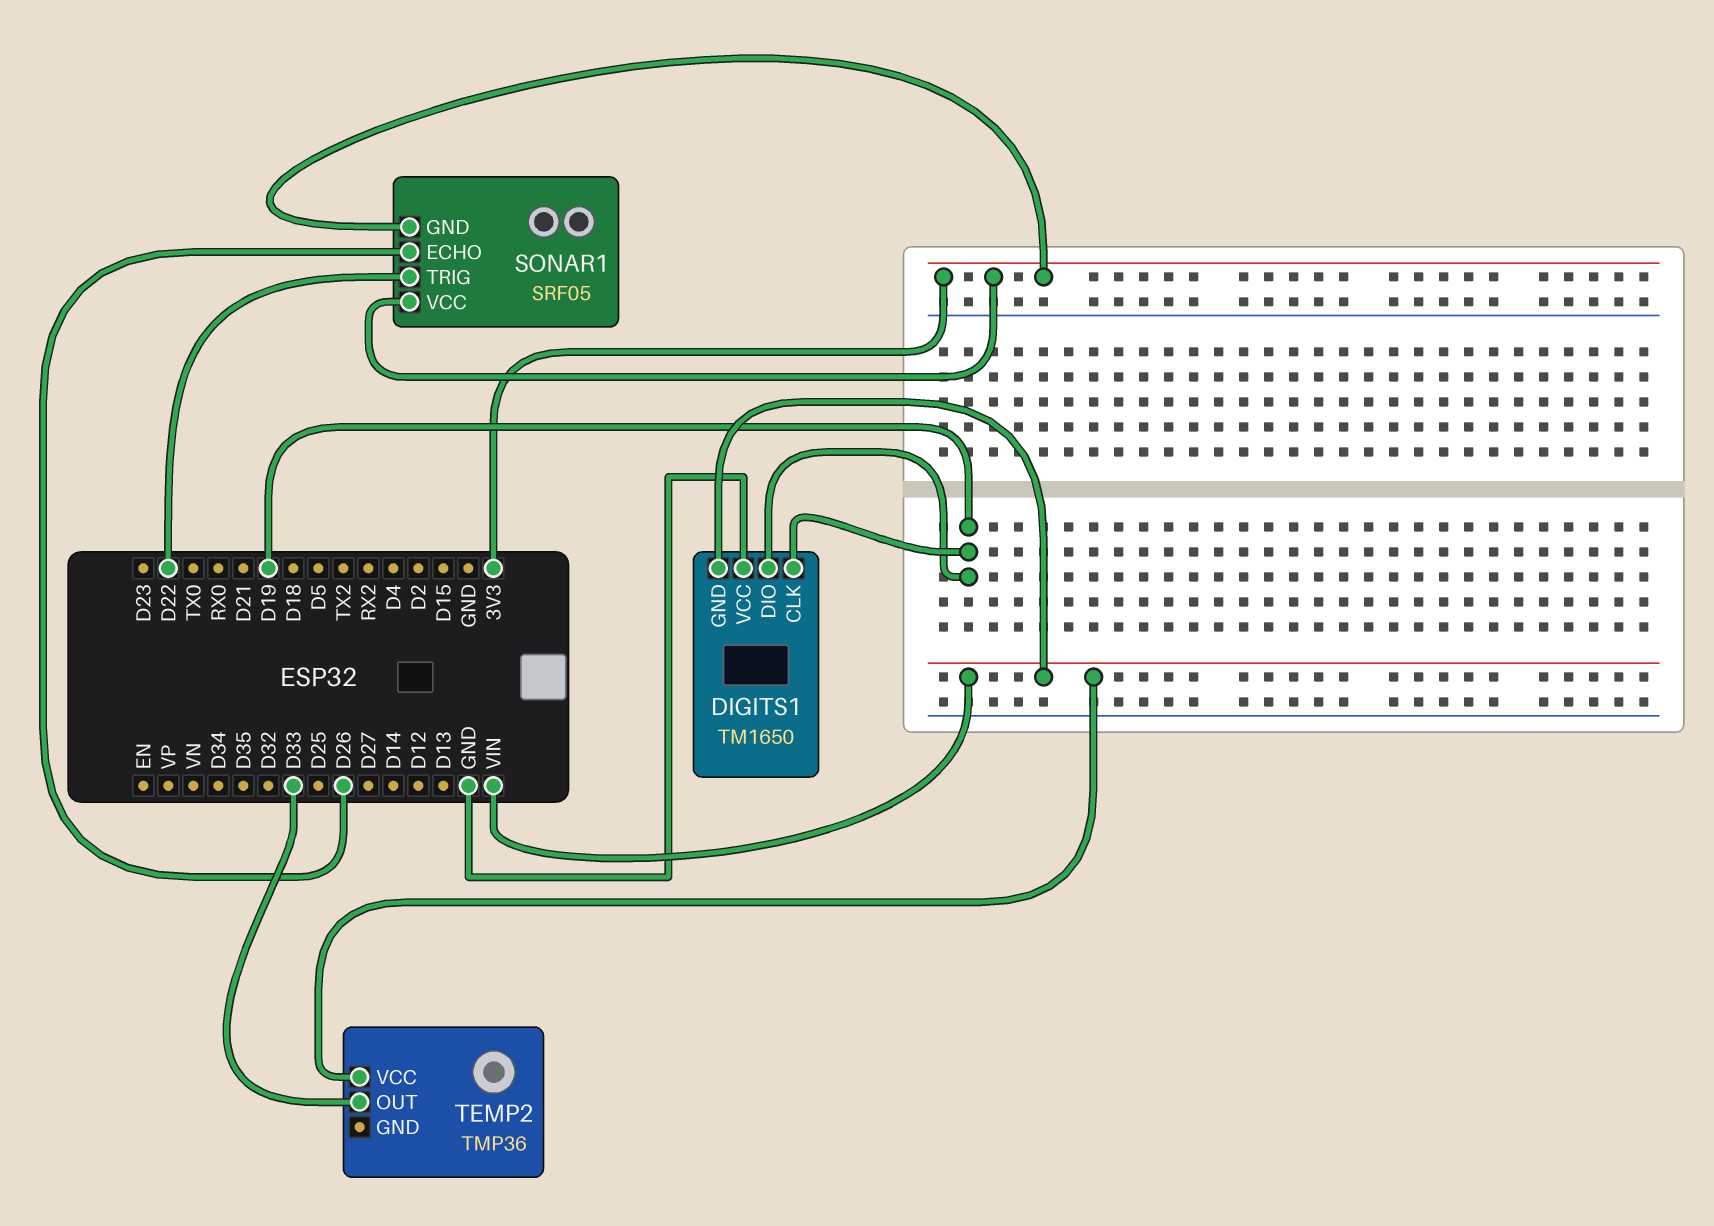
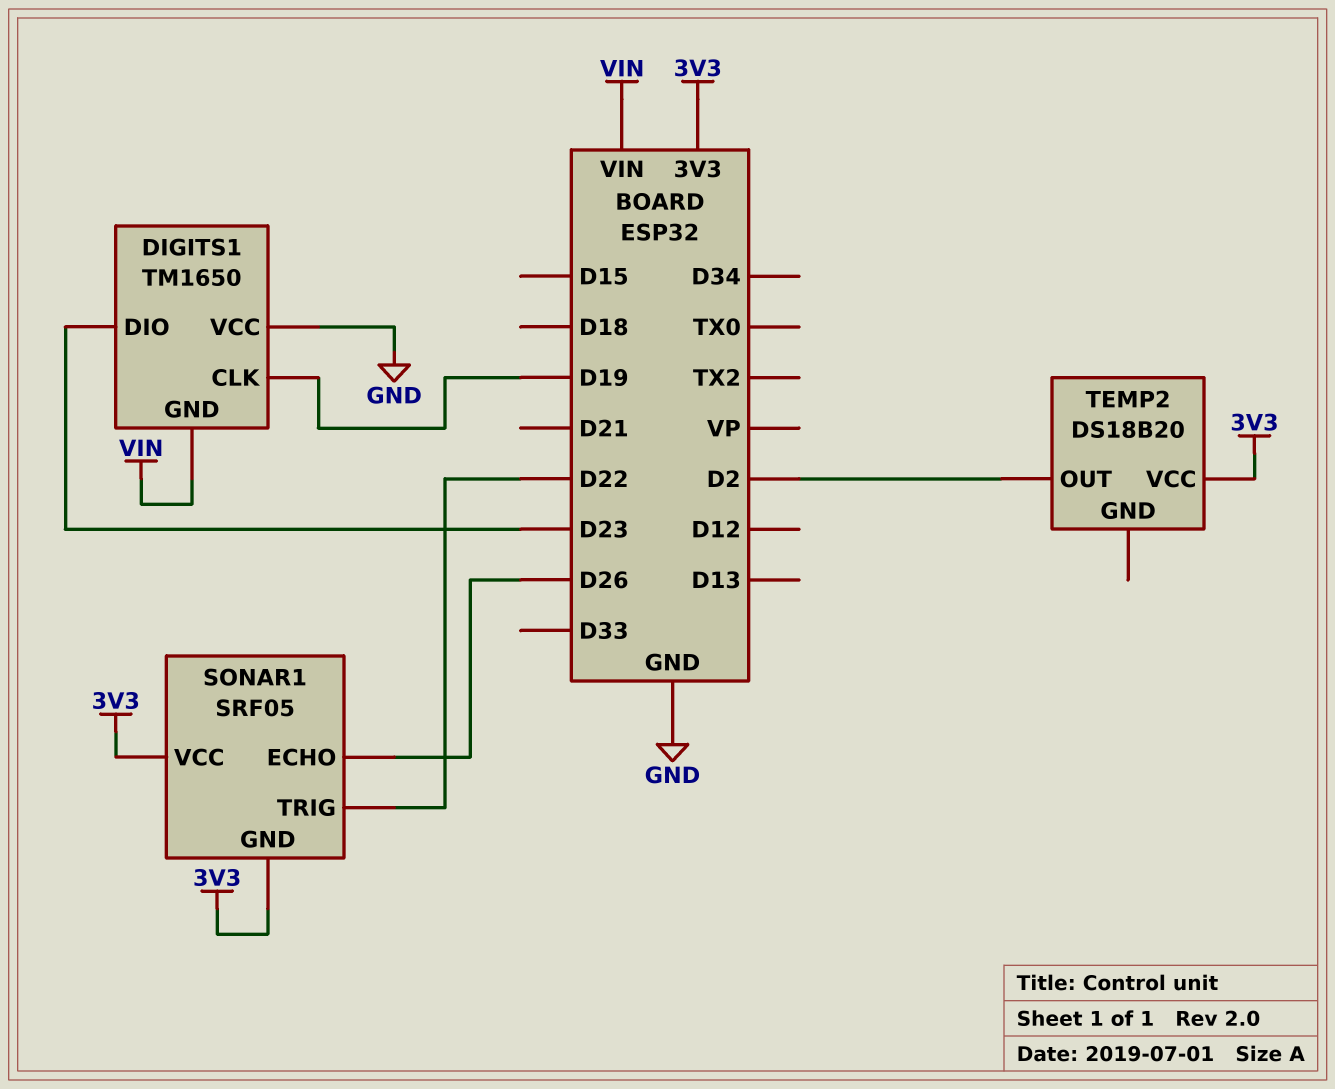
DIGITS1 pin DIO: D19 -> D23
TEMP2: TMP36 -> DS18B20
TEMP2 pin OUT: D33 -> D2
TEMP2 pin VCC: VIN -> 3V3

